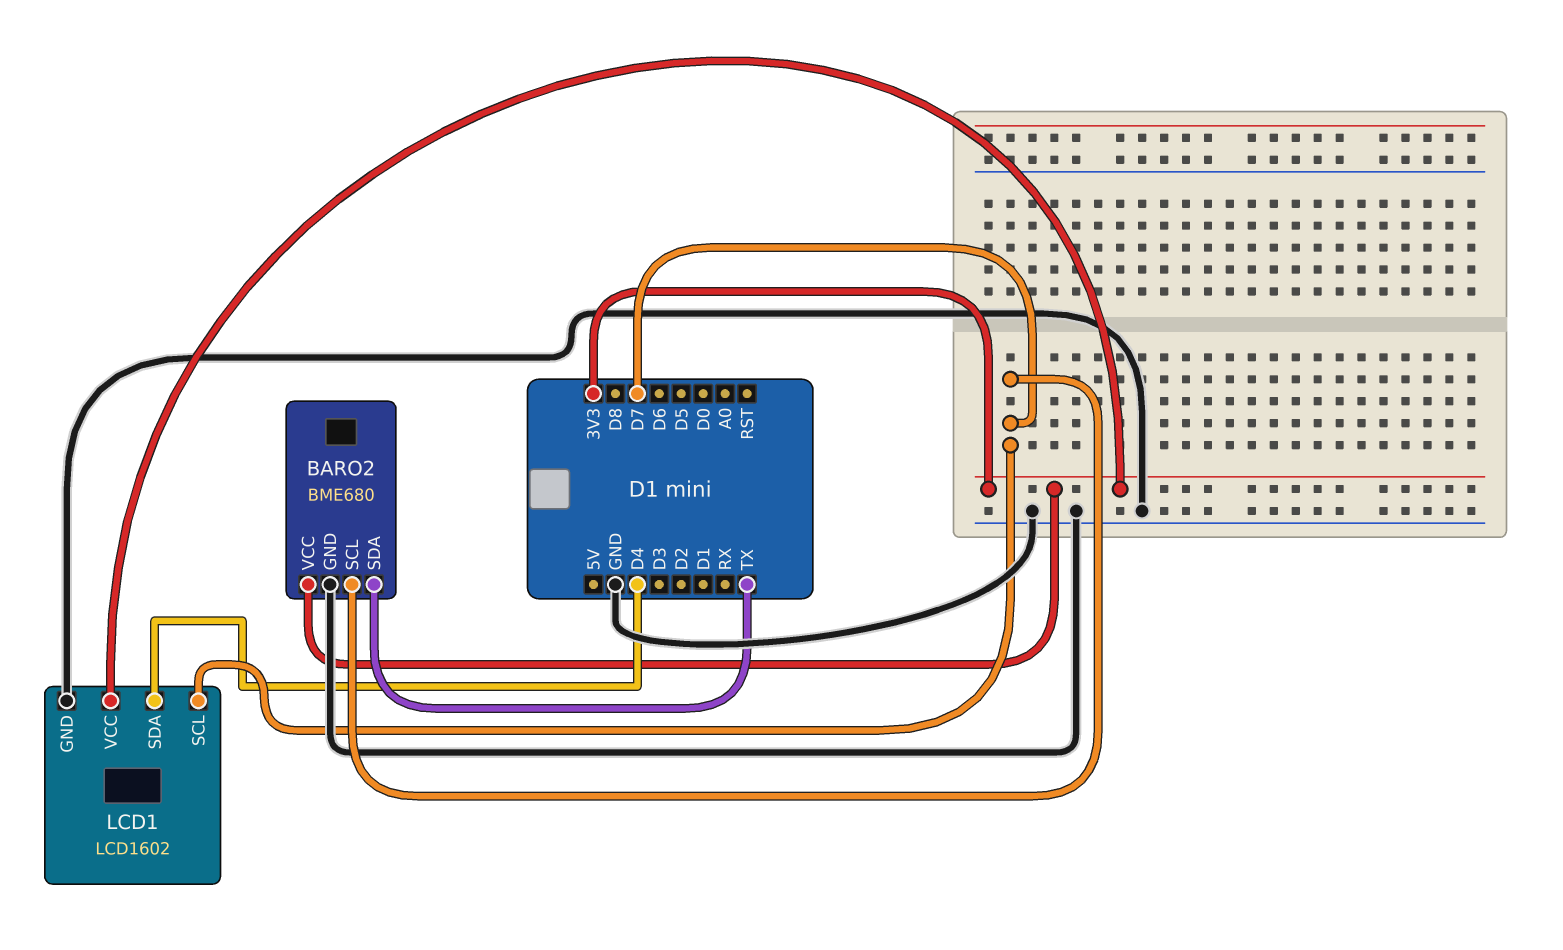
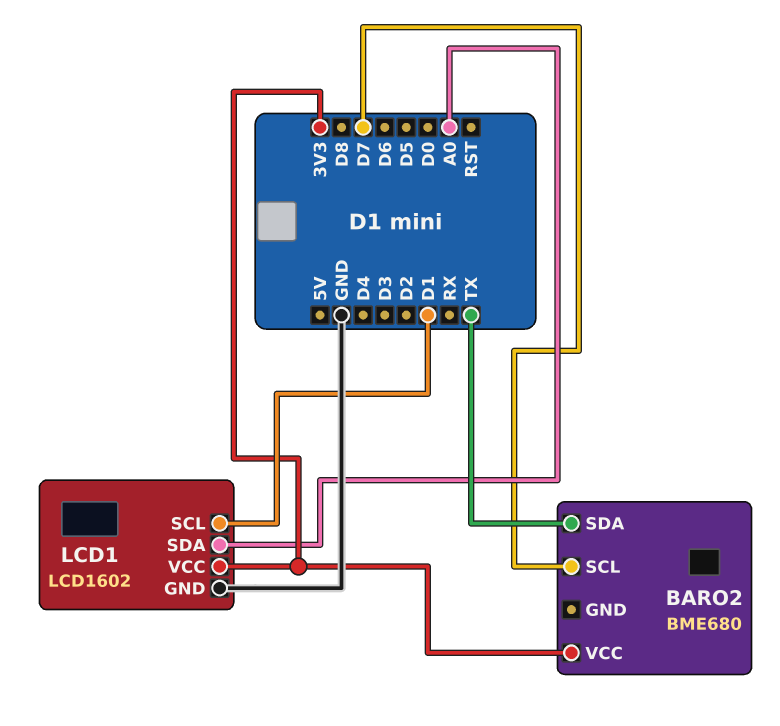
BARO2 pin GND: GND -> none
LCD1 pin SCL: D7 -> D1
LCD1 pin SDA: D4 -> A0

